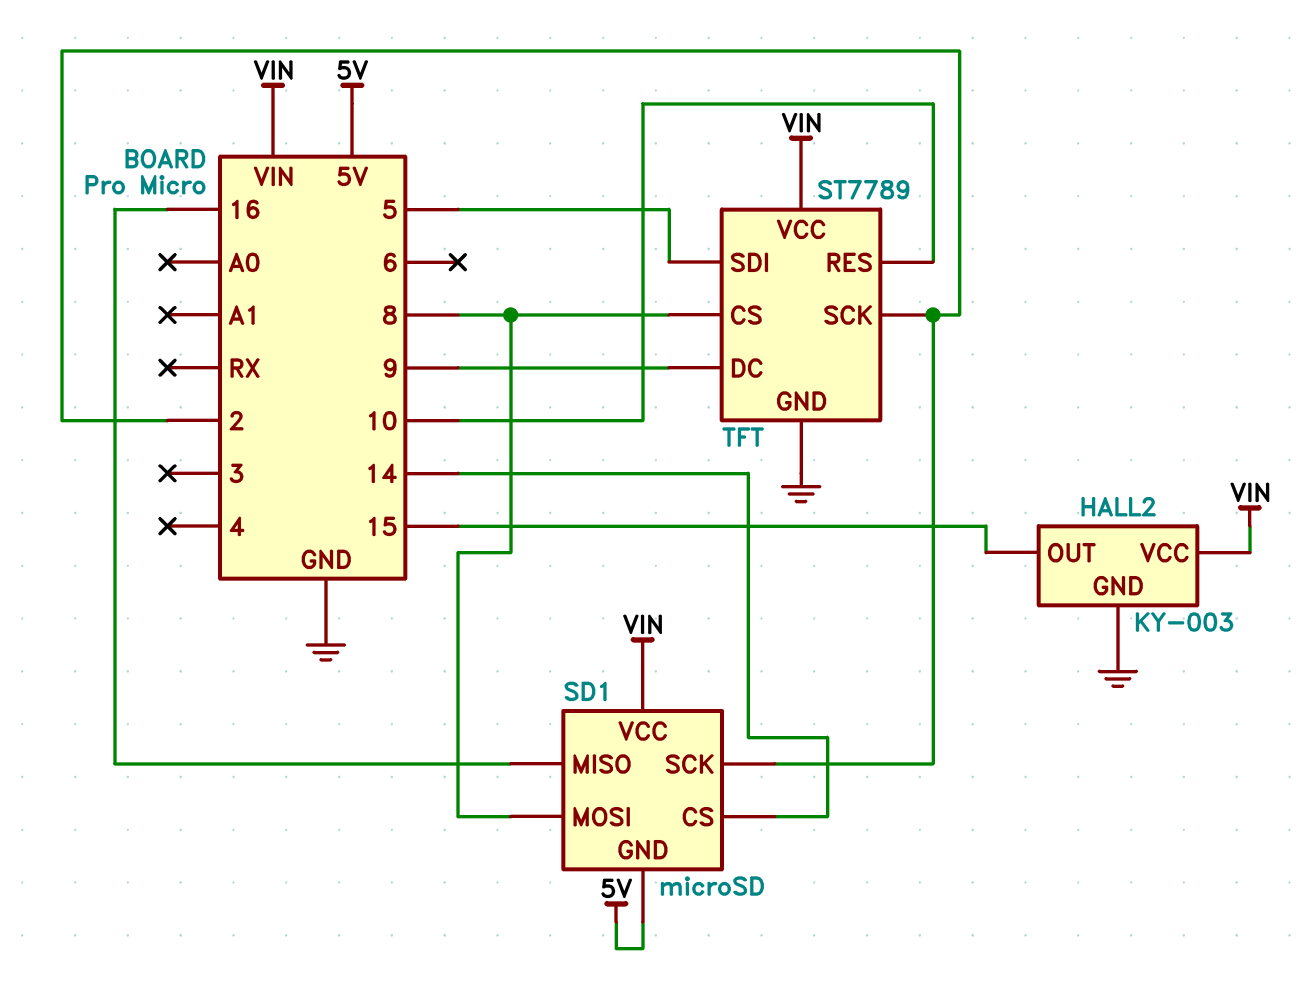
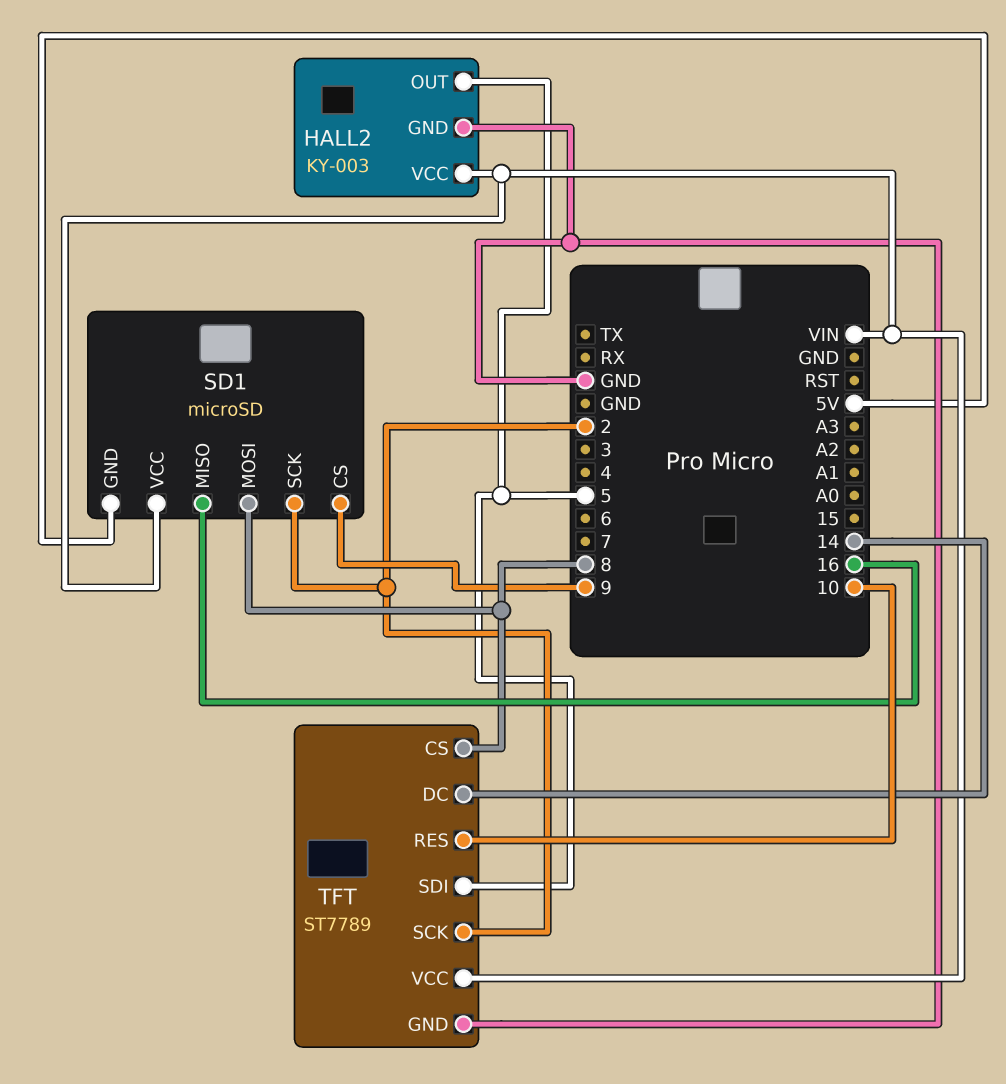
HALL2 pin OUT: 15 -> 5
SD1 pin CS: 14 -> 9
TFT pin DC: 9 -> 14

